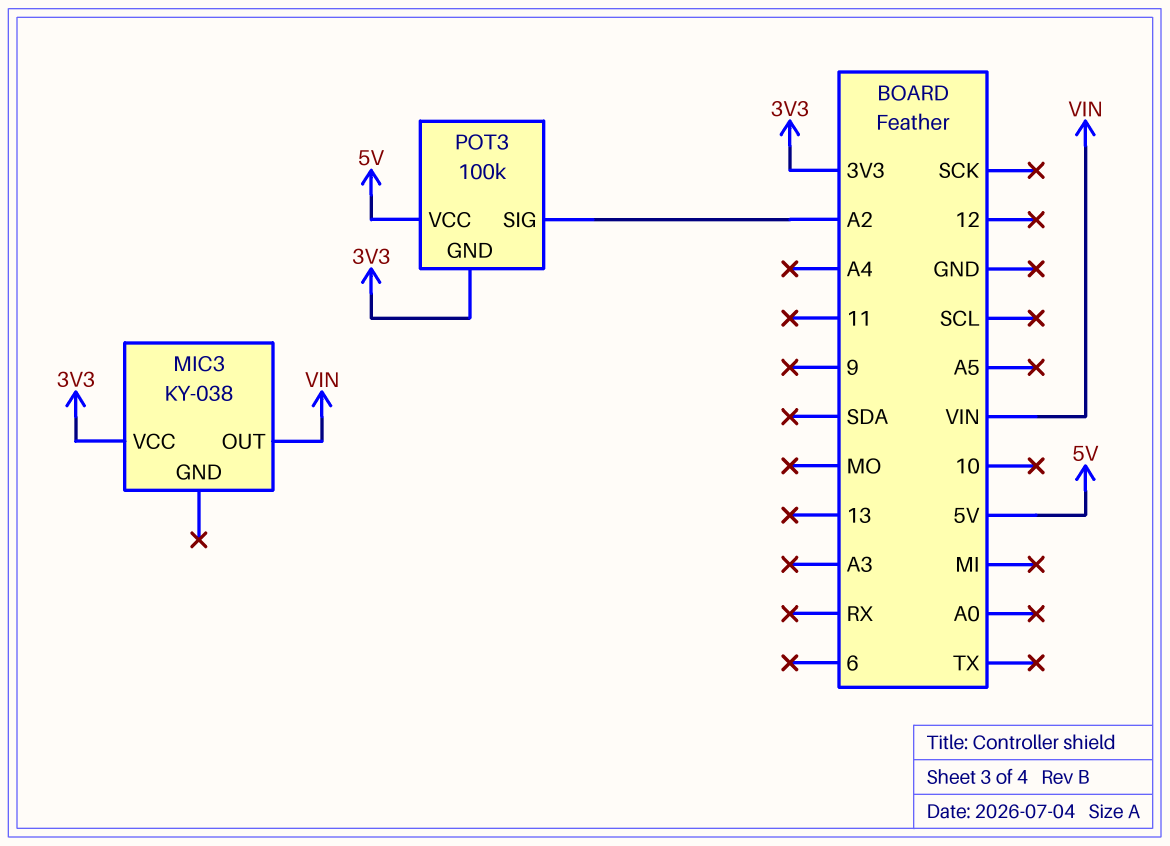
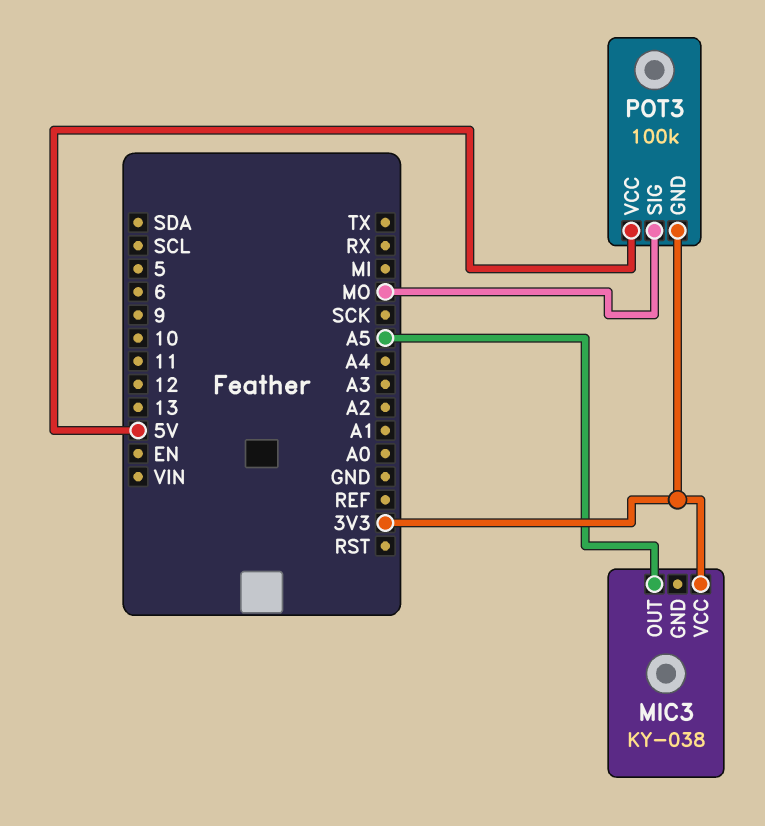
MIC3 pin OUT: VIN -> A5
POT3 pin SIG: A2 -> MO

